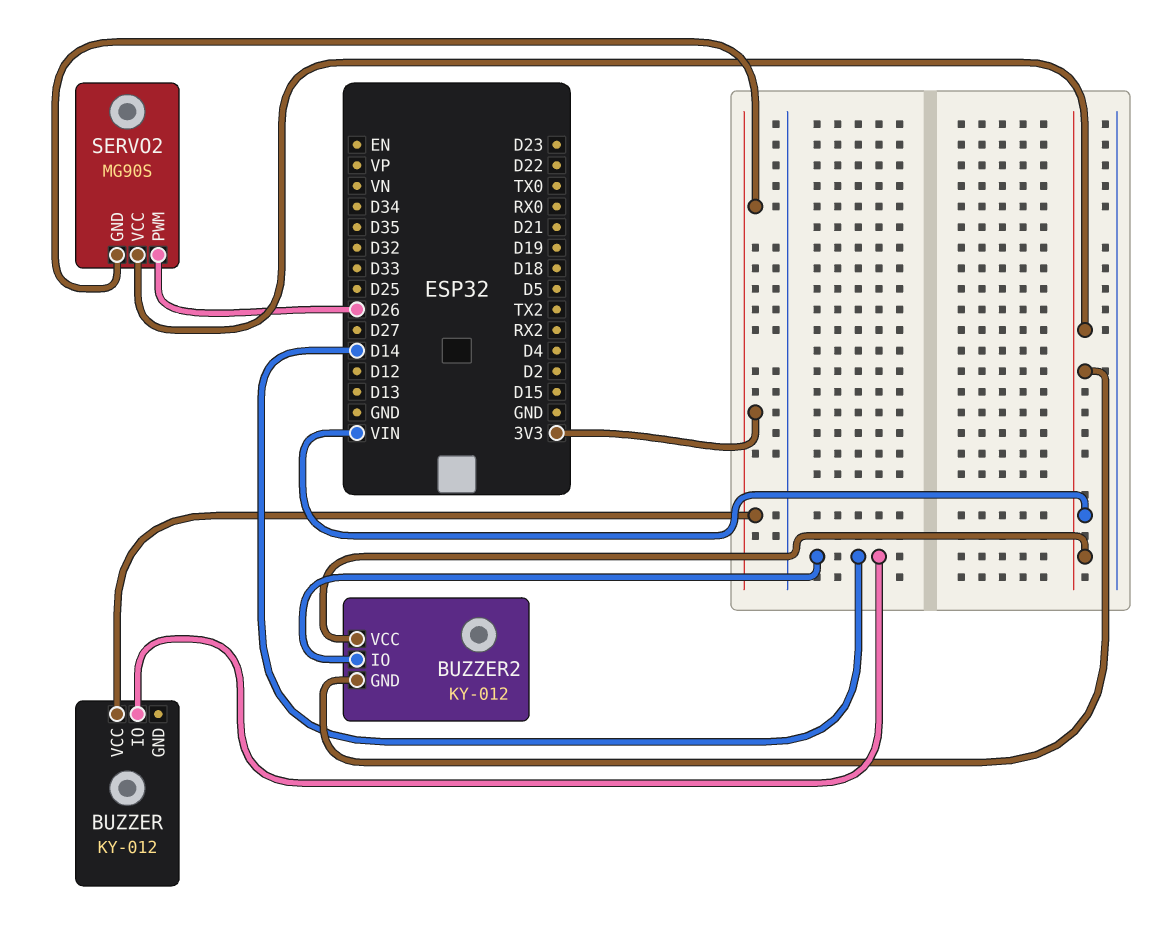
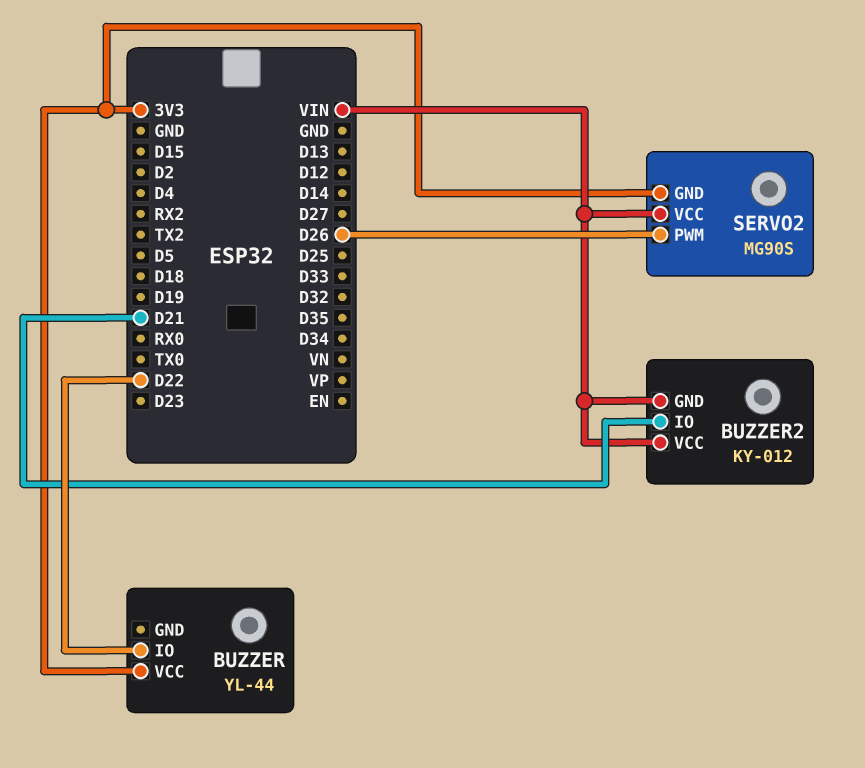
BUZZER: KY-012 -> YL-44
BUZZER pin IO: D14 -> D22
BUZZER2 pin IO: D14 -> D21

